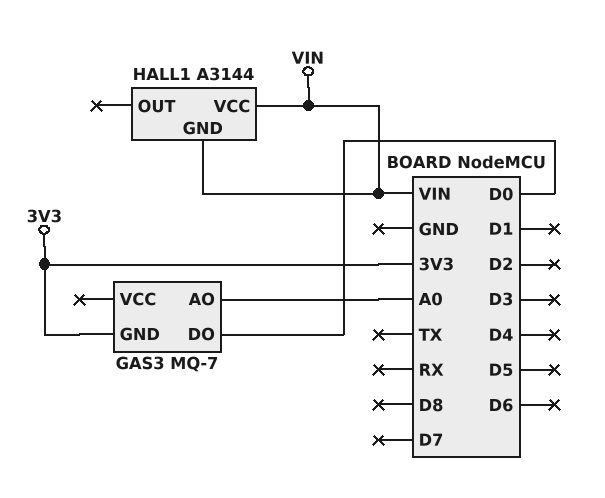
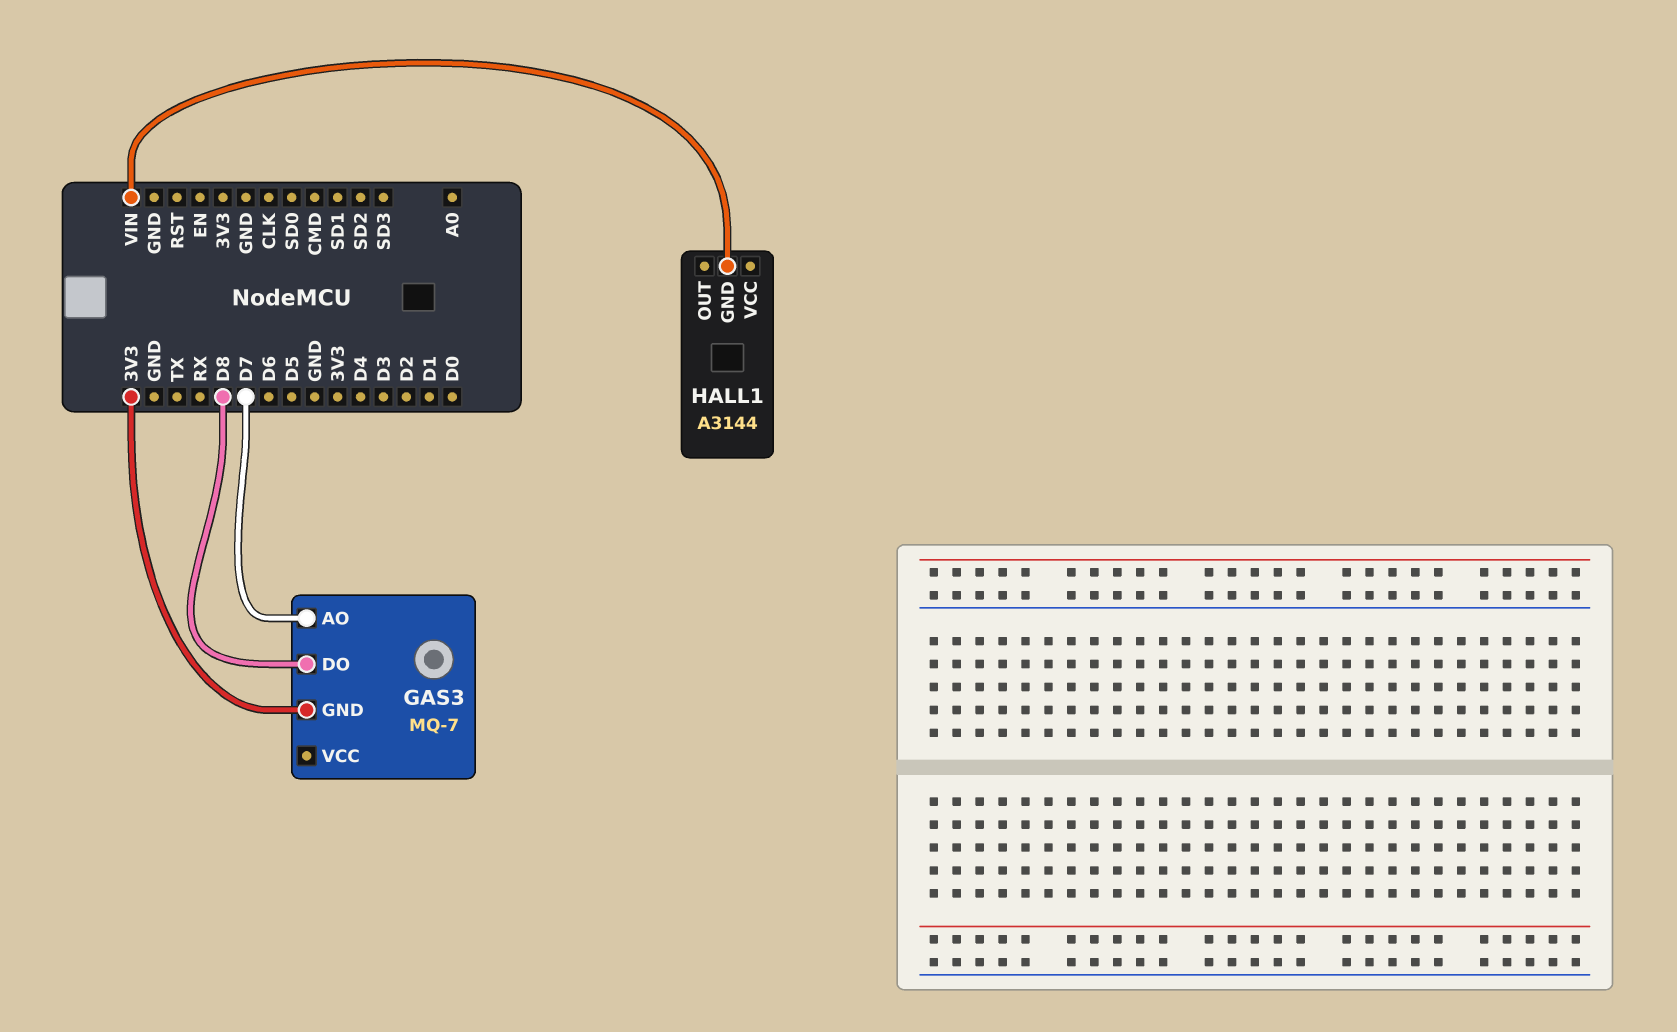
GAS3 pin AO: A0 -> D7
GAS3 pin DO: D0 -> D8
HALL1 pin VCC: VIN -> none

